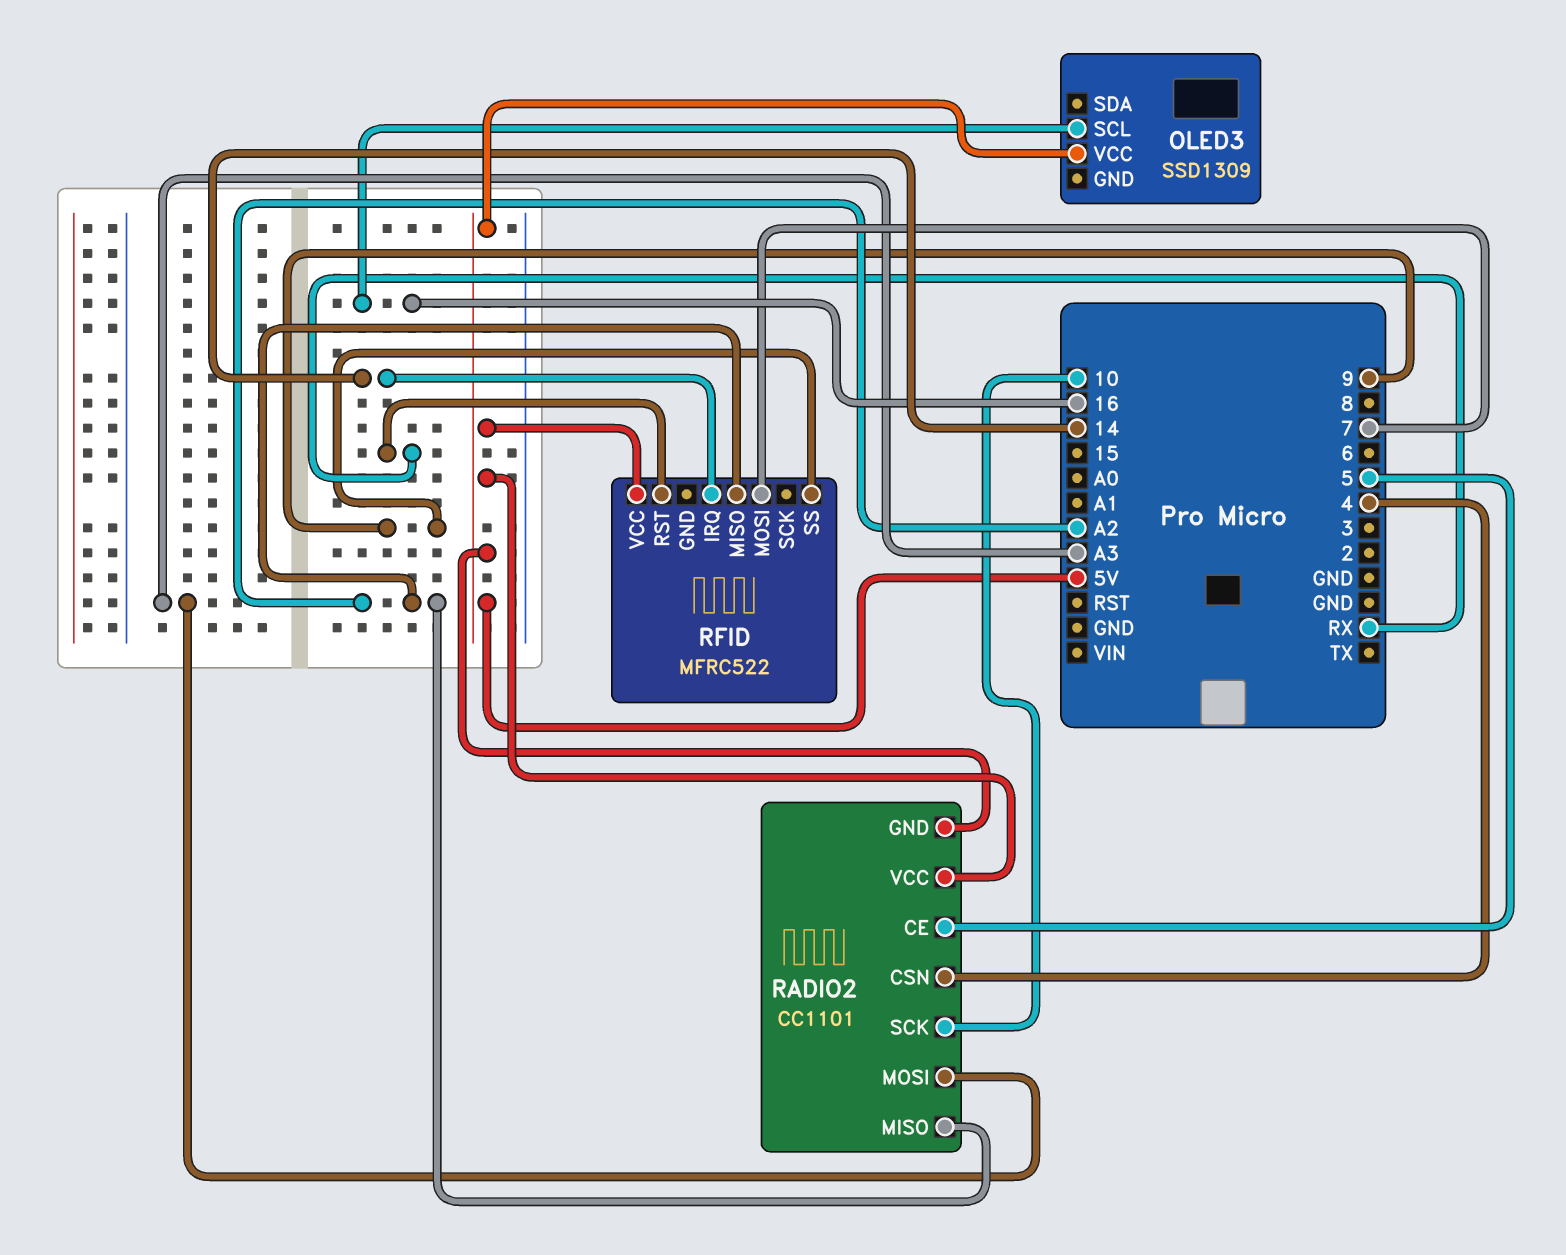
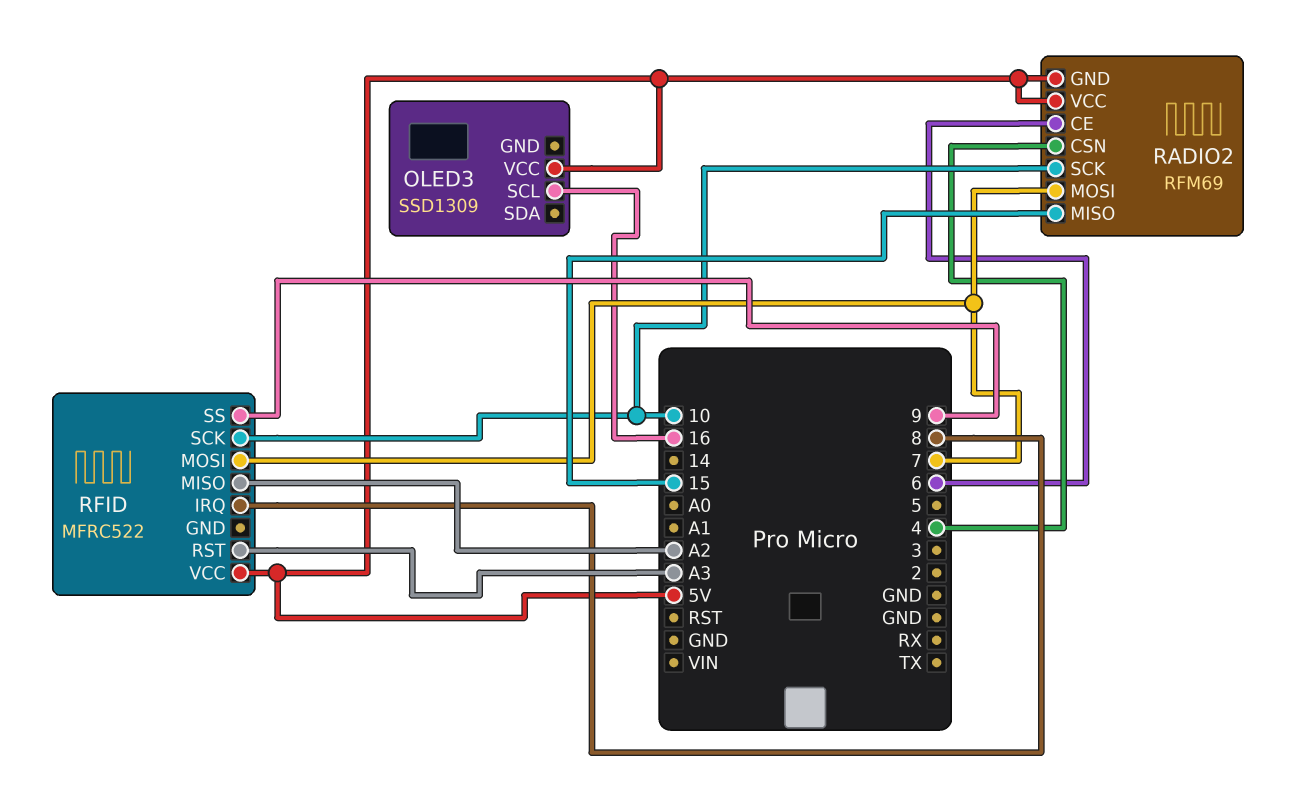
RADIO2: CC1101 -> RFM69
RADIO2 pin CE: 5 -> 6
RADIO2 pin MISO: A2 -> 15
RADIO2 pin MOSI: A3 -> 7
RFID pin IRQ: 14 -> 8
RFID pin RST: RX -> A3
RFID pin SCK: none -> 10

